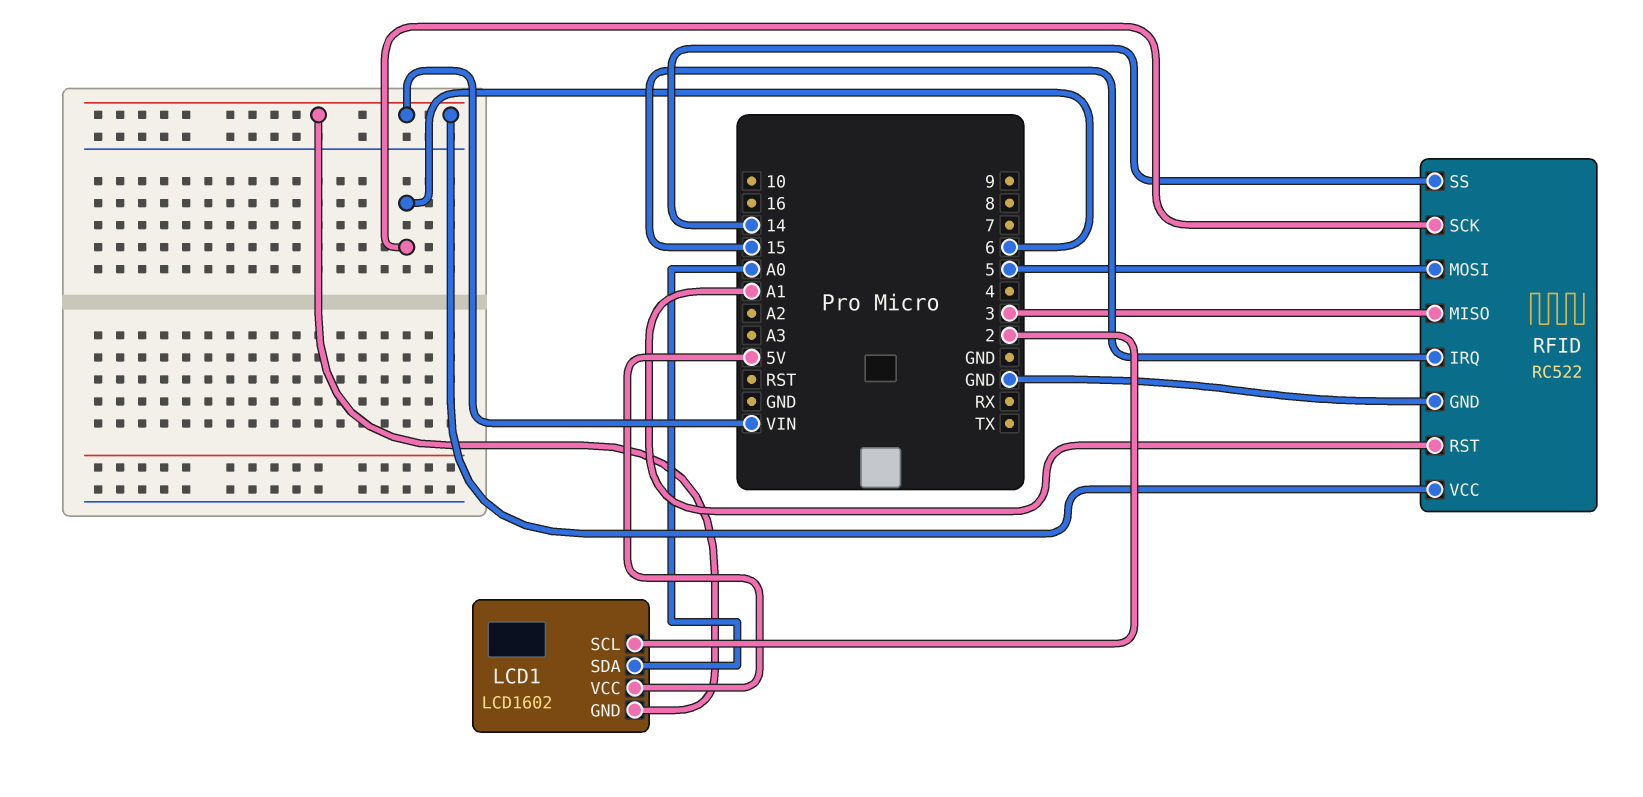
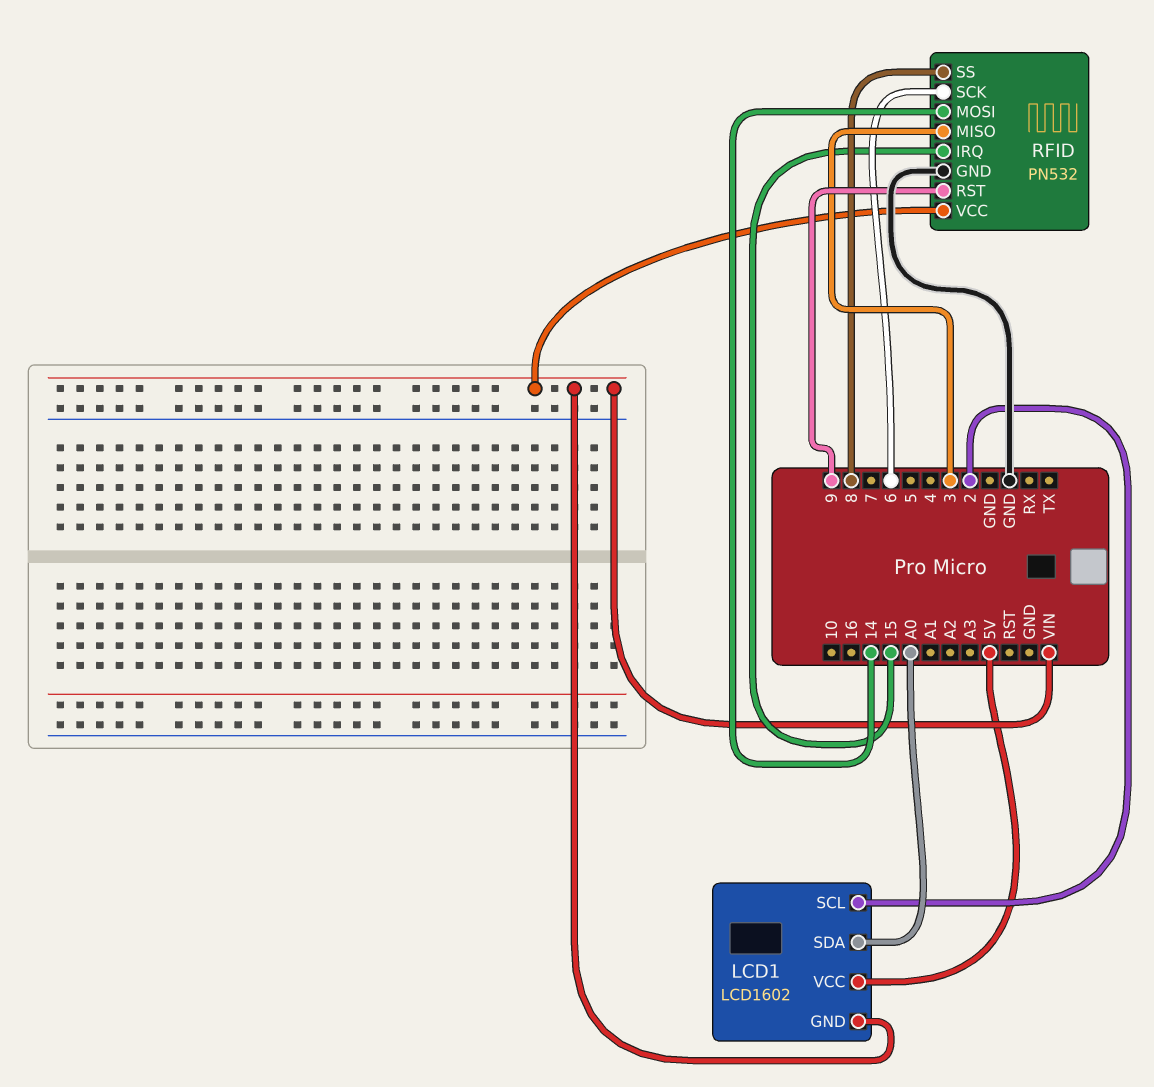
RFID: RC522 -> PN532
RFID pin MOSI: 5 -> 14
RFID pin RST: A1 -> 9
RFID pin SS: 14 -> 8

